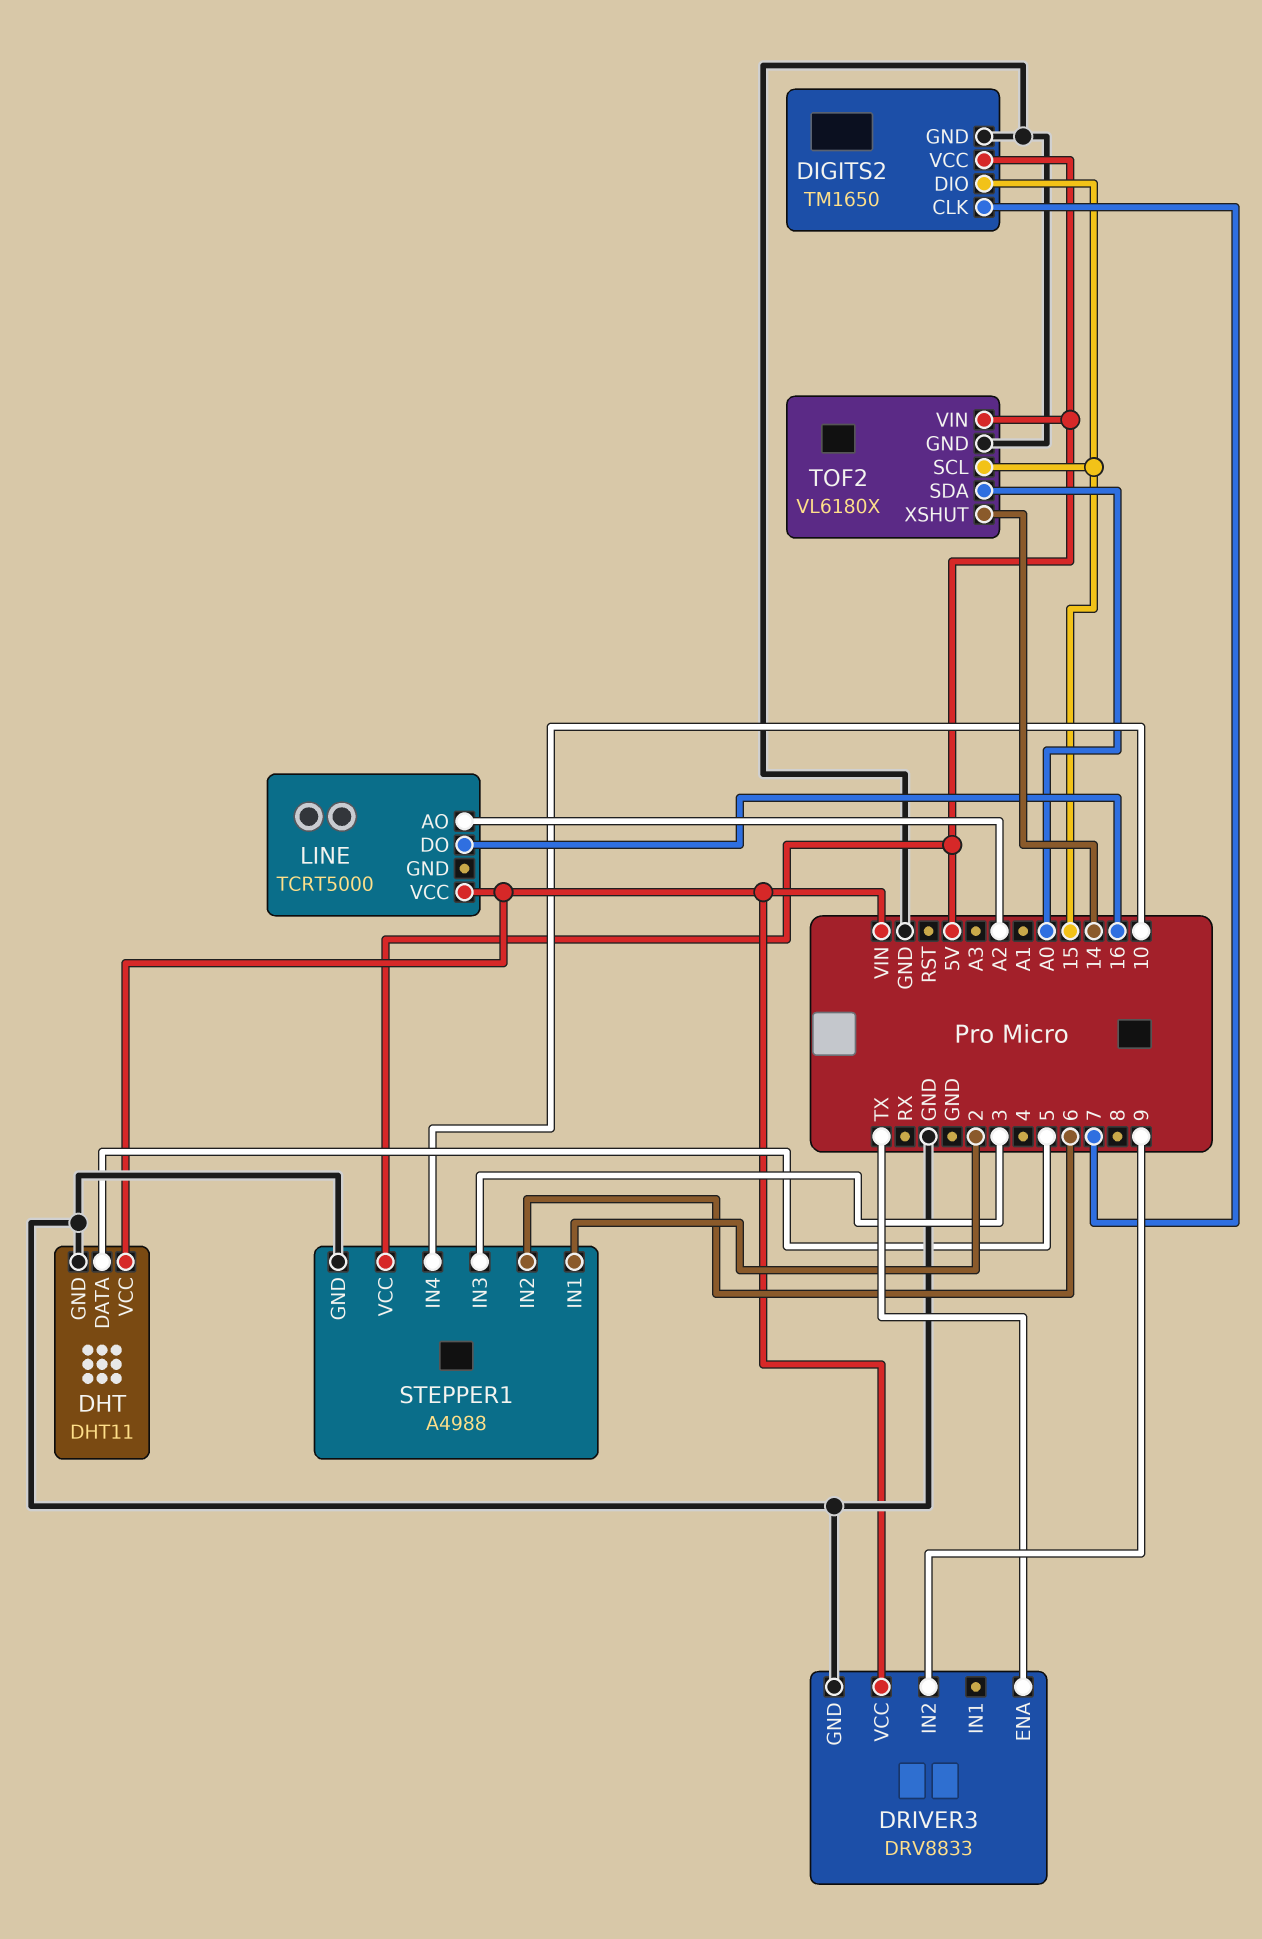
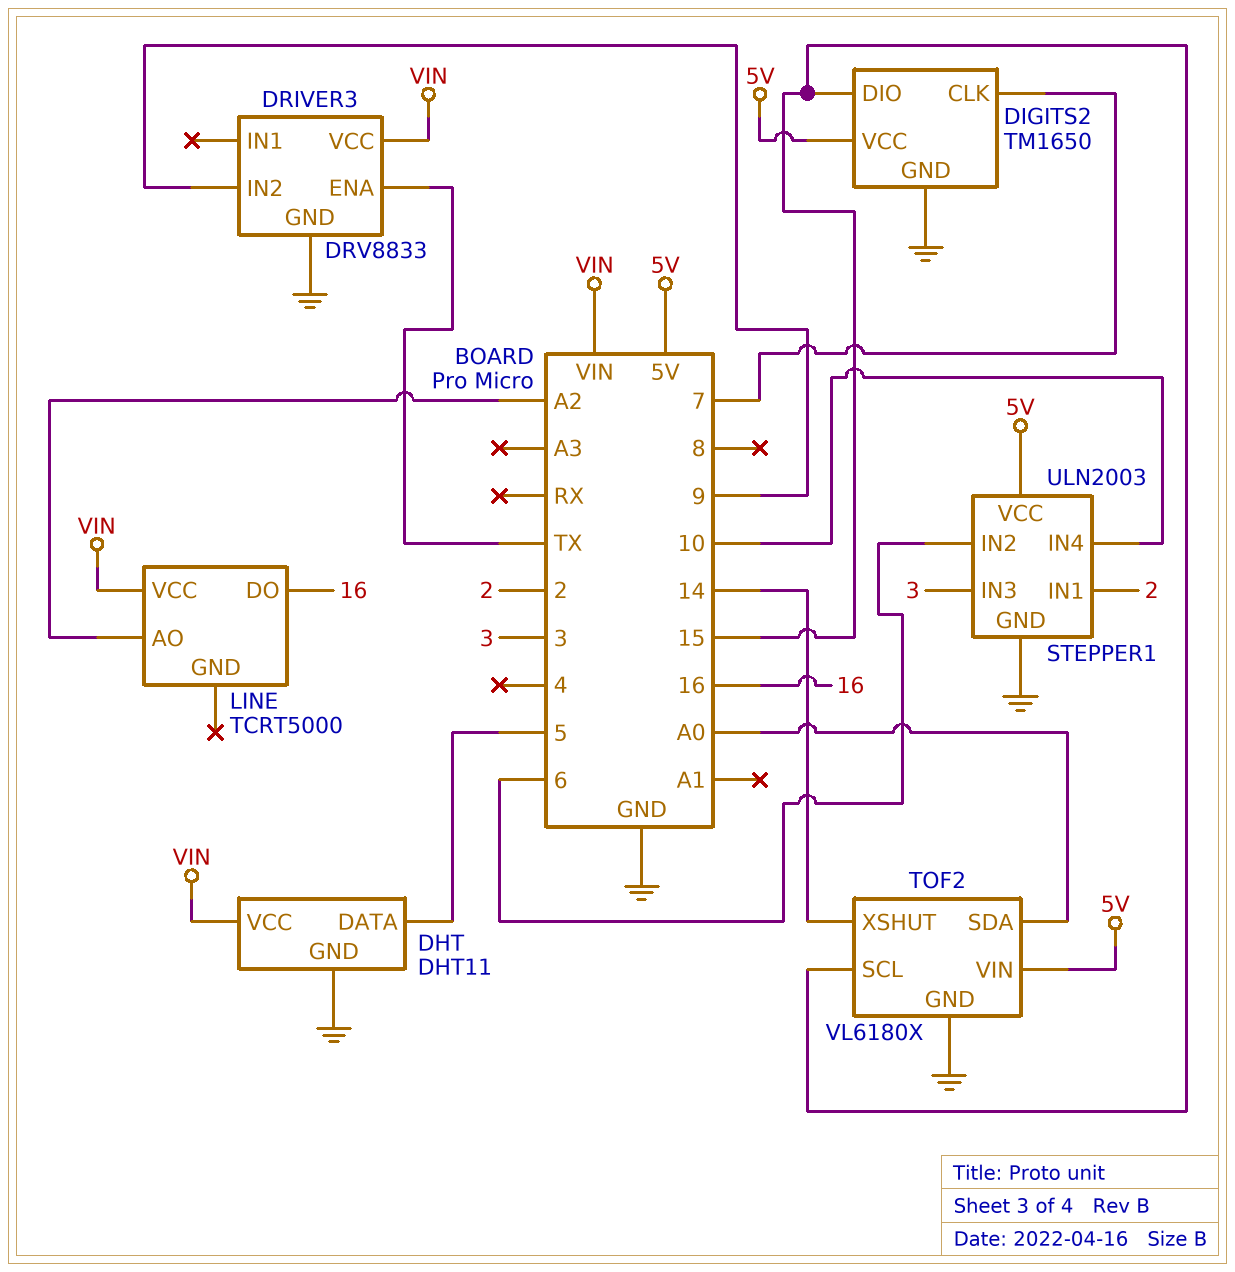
STEPPER1: A4988 -> ULN2003

